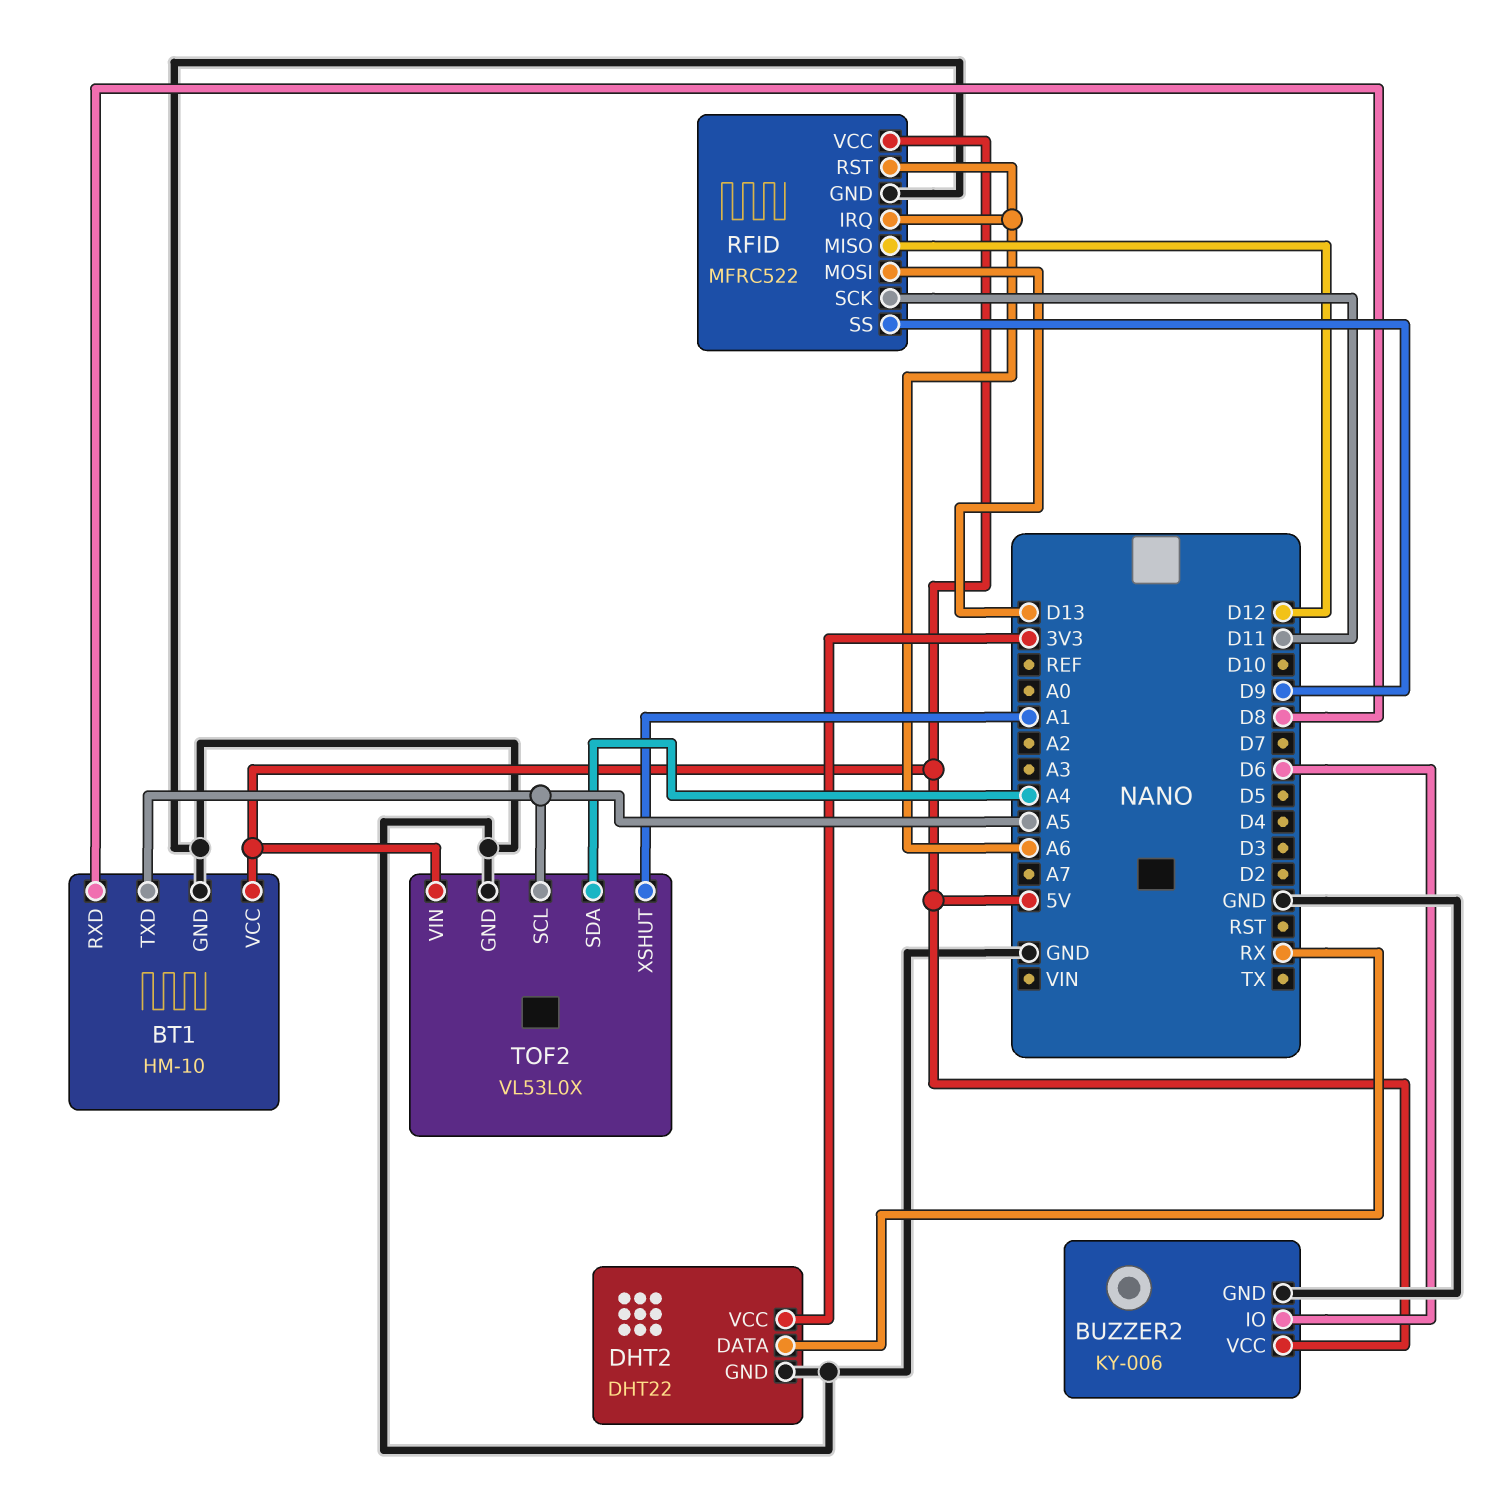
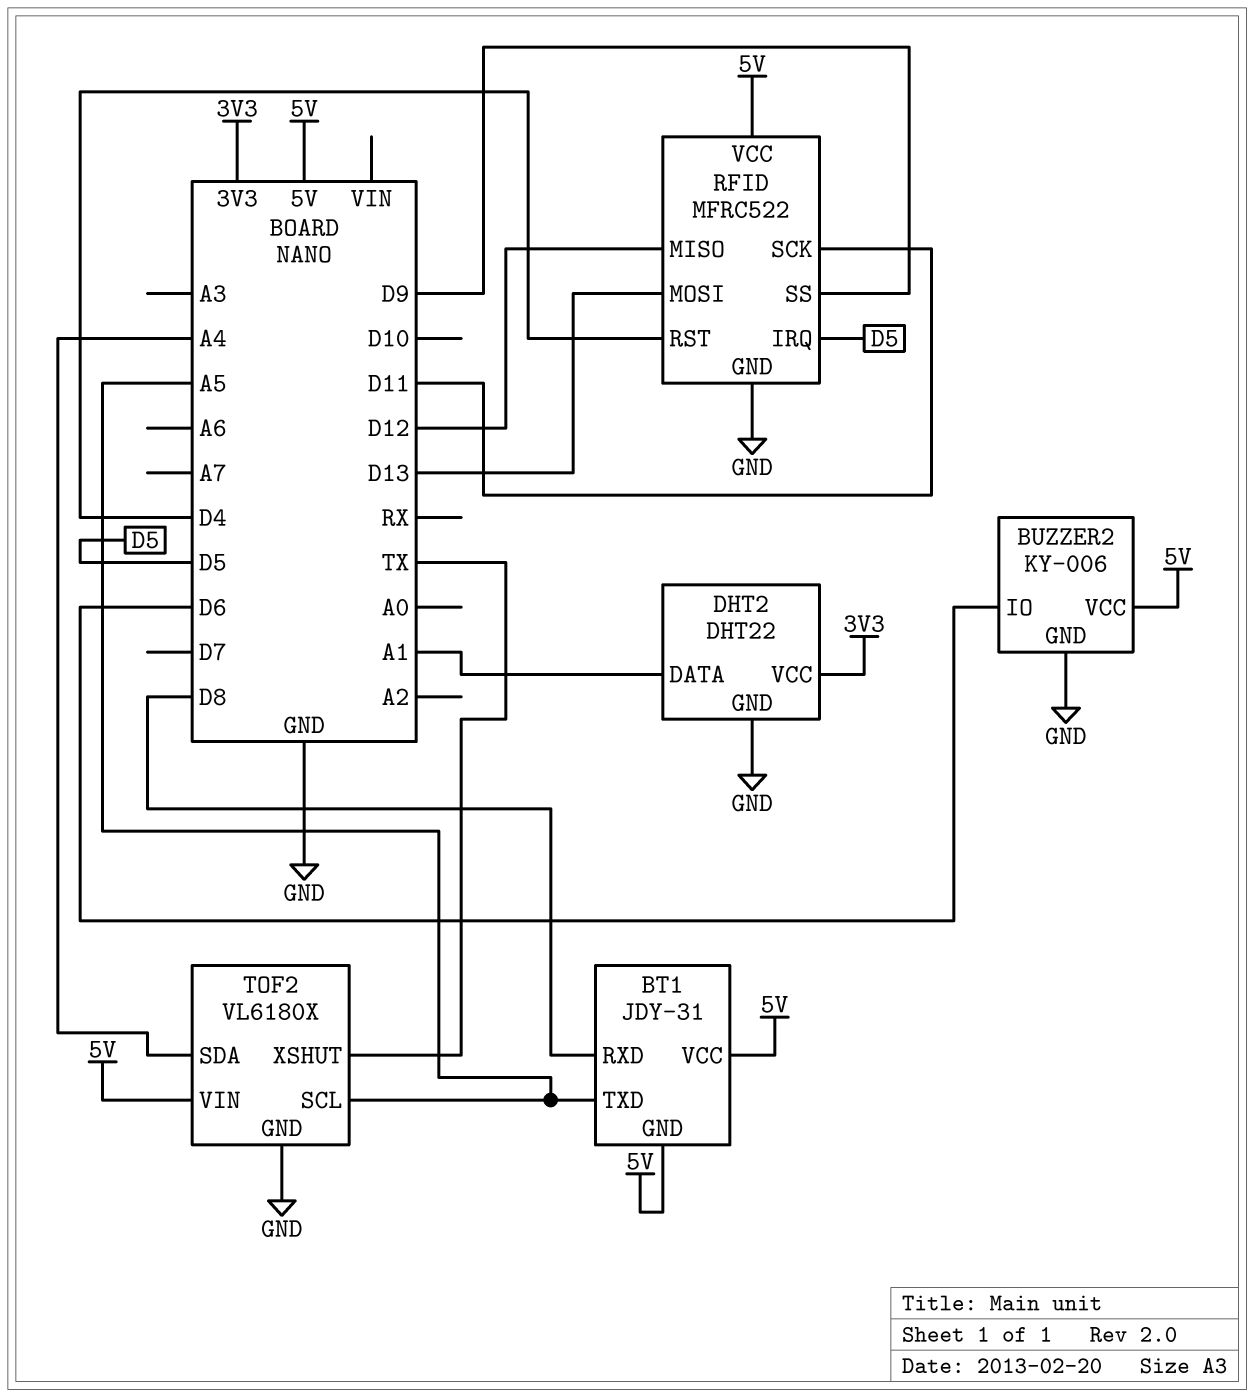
BT1: HM-10 -> JDY-31
BT1 pin GND: GND -> 5V
DHT2 pin DATA: RX -> A1
RFID pin IRQ: A6 -> D5
RFID pin RST: A6 -> D4
TOF2: VL53L0X -> VL6180X
TOF2 pin XSHUT: A1 -> TX

